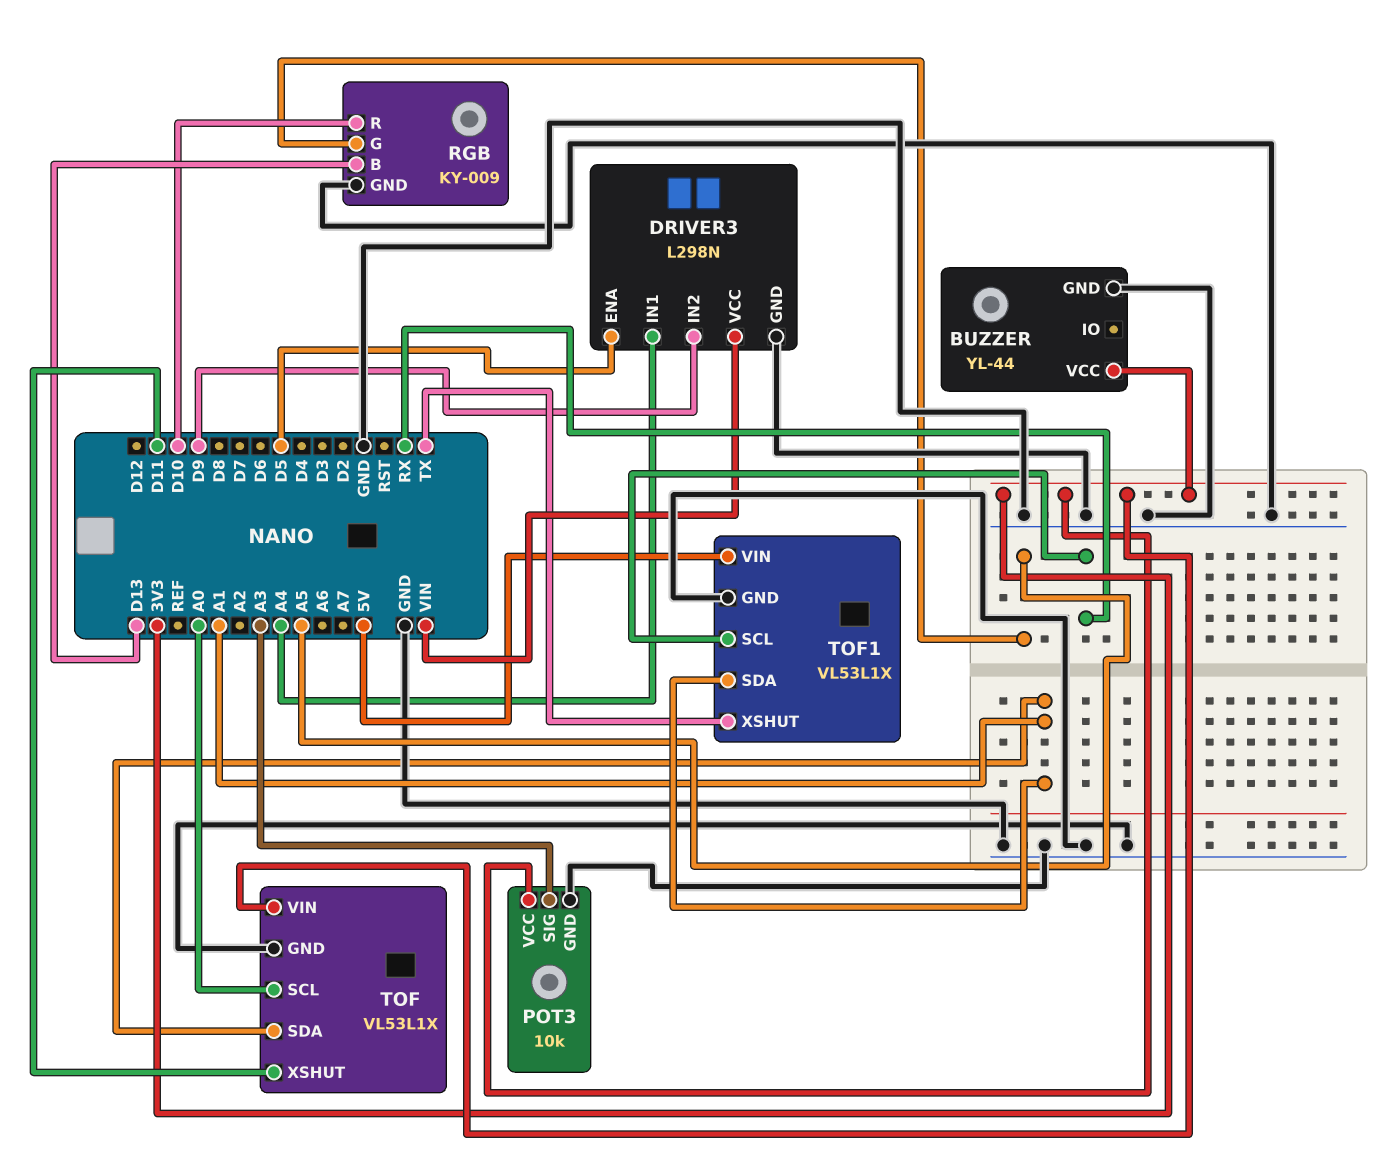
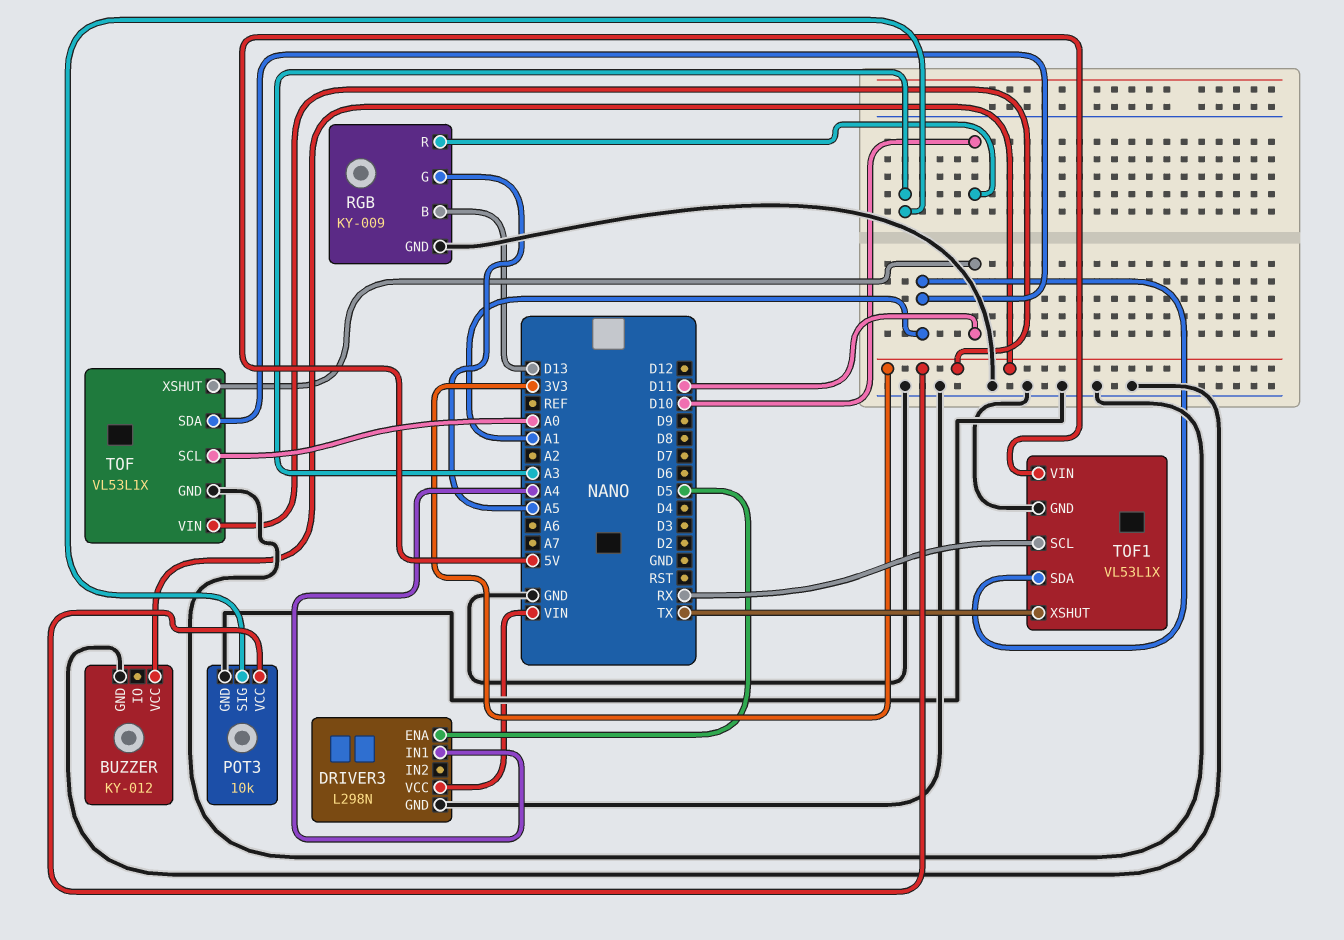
BUZZER: YL-44 -> KY-012
DRIVER3 pin IN2: D9 -> none

